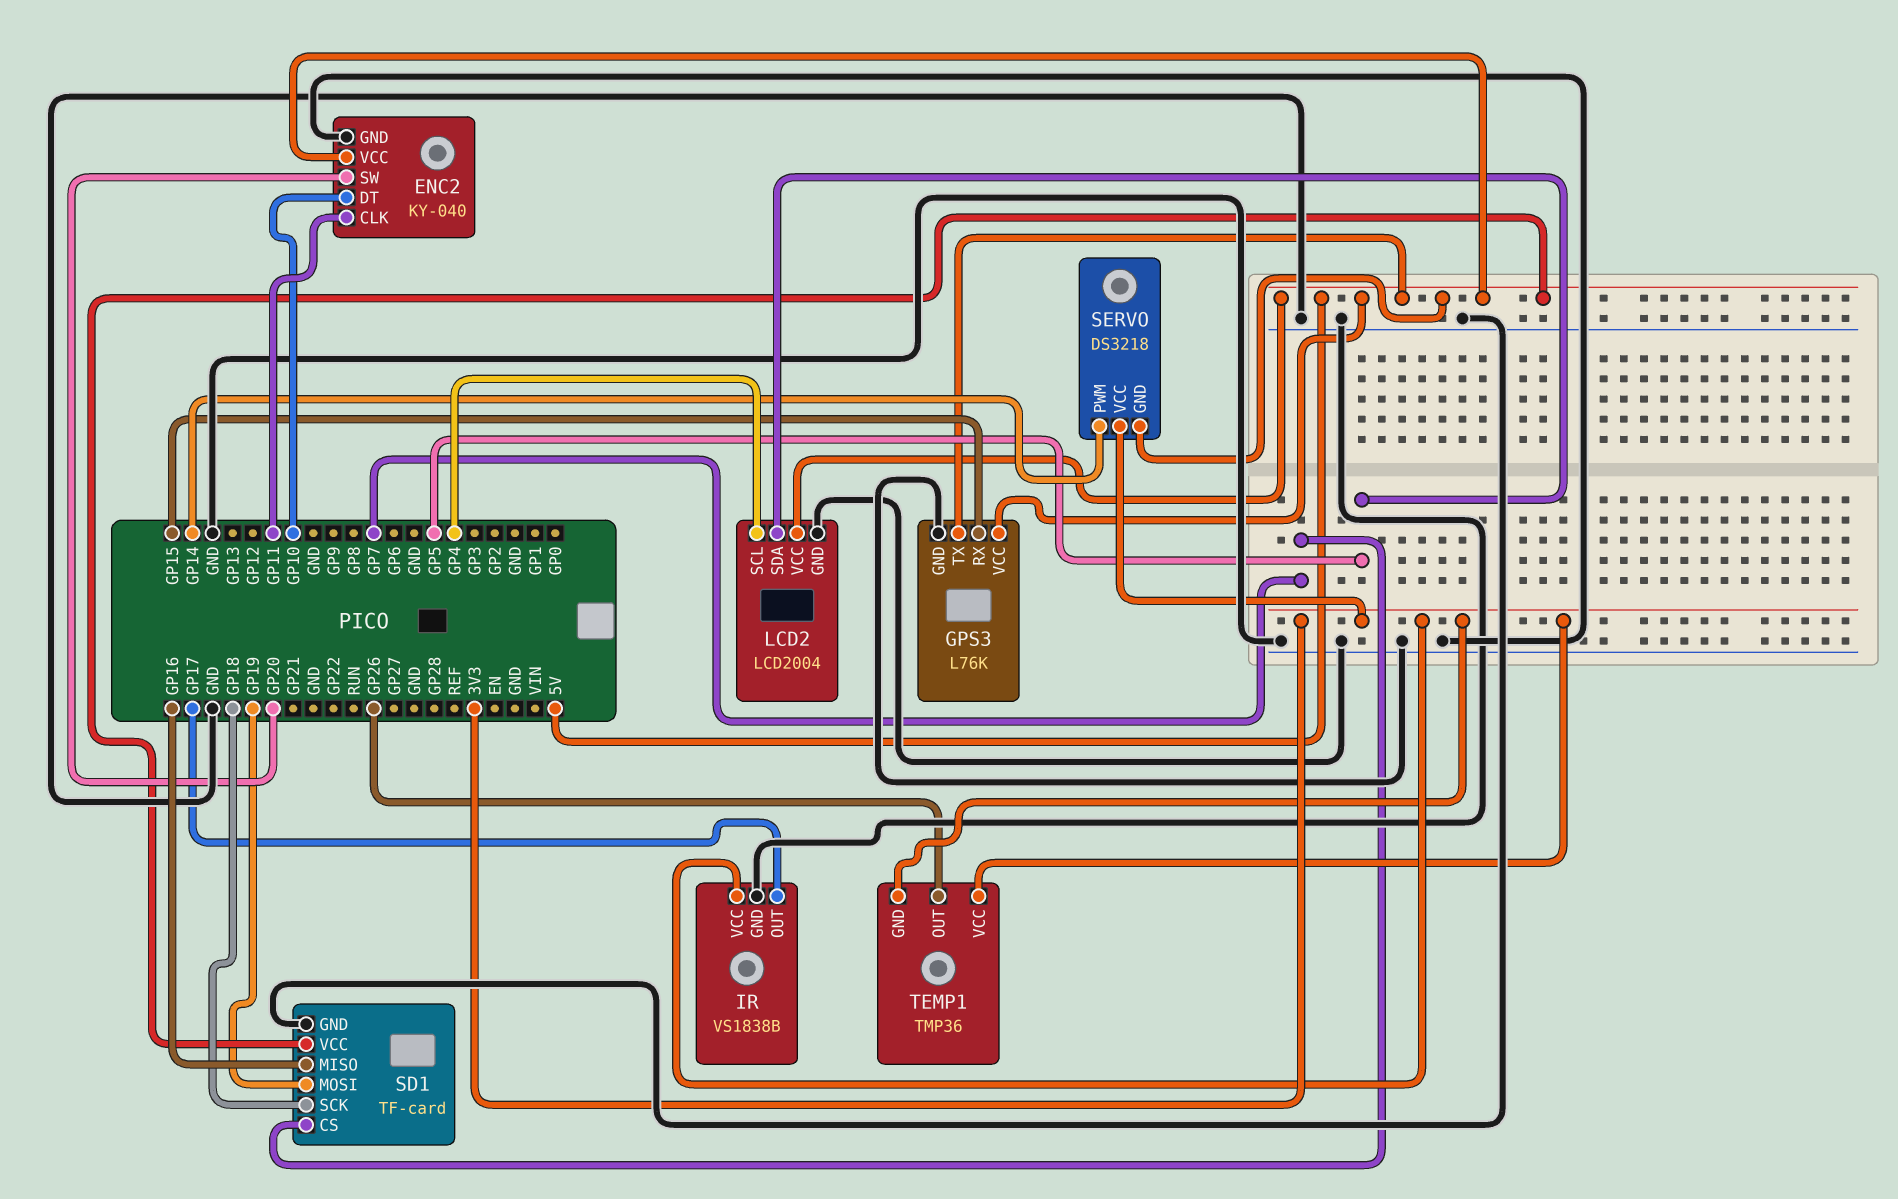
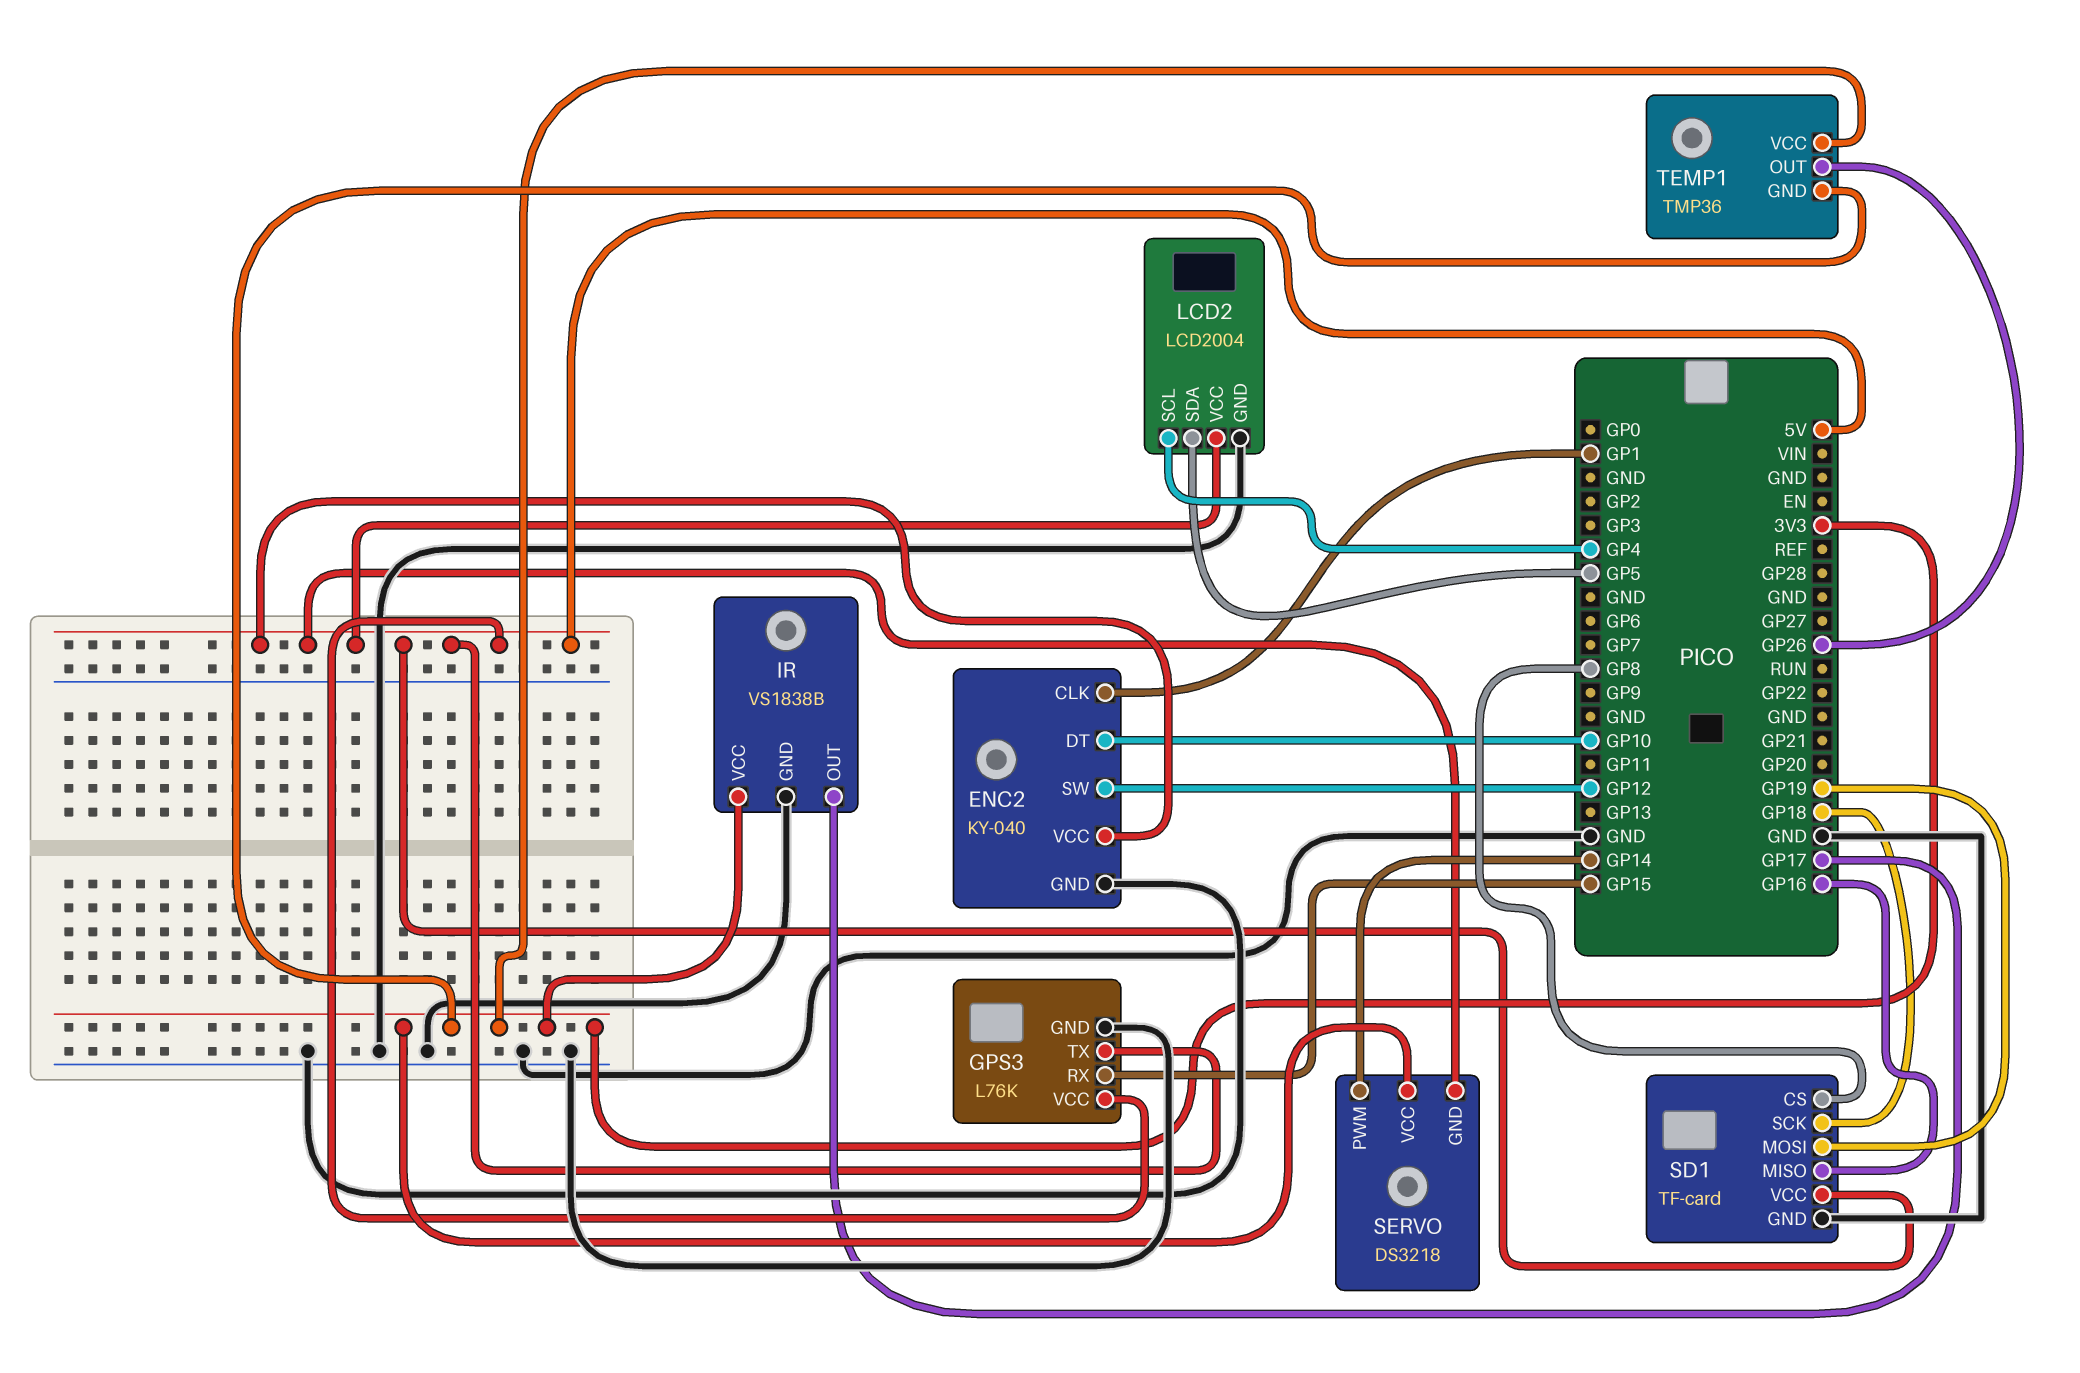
ENC2 pin CLK: GP11 -> GP1
ENC2 pin SW: GP20 -> GP12
SD1 pin CS: GP7 -> GP8

